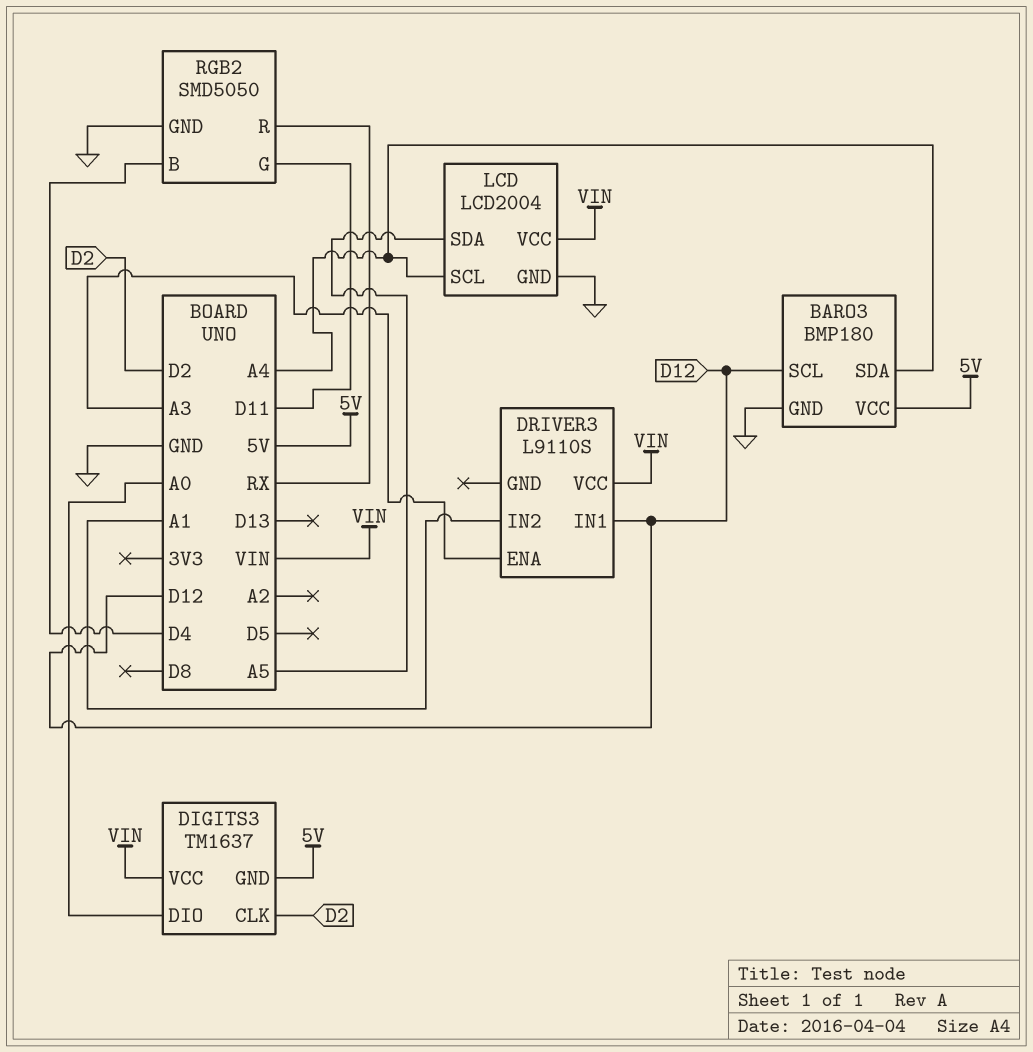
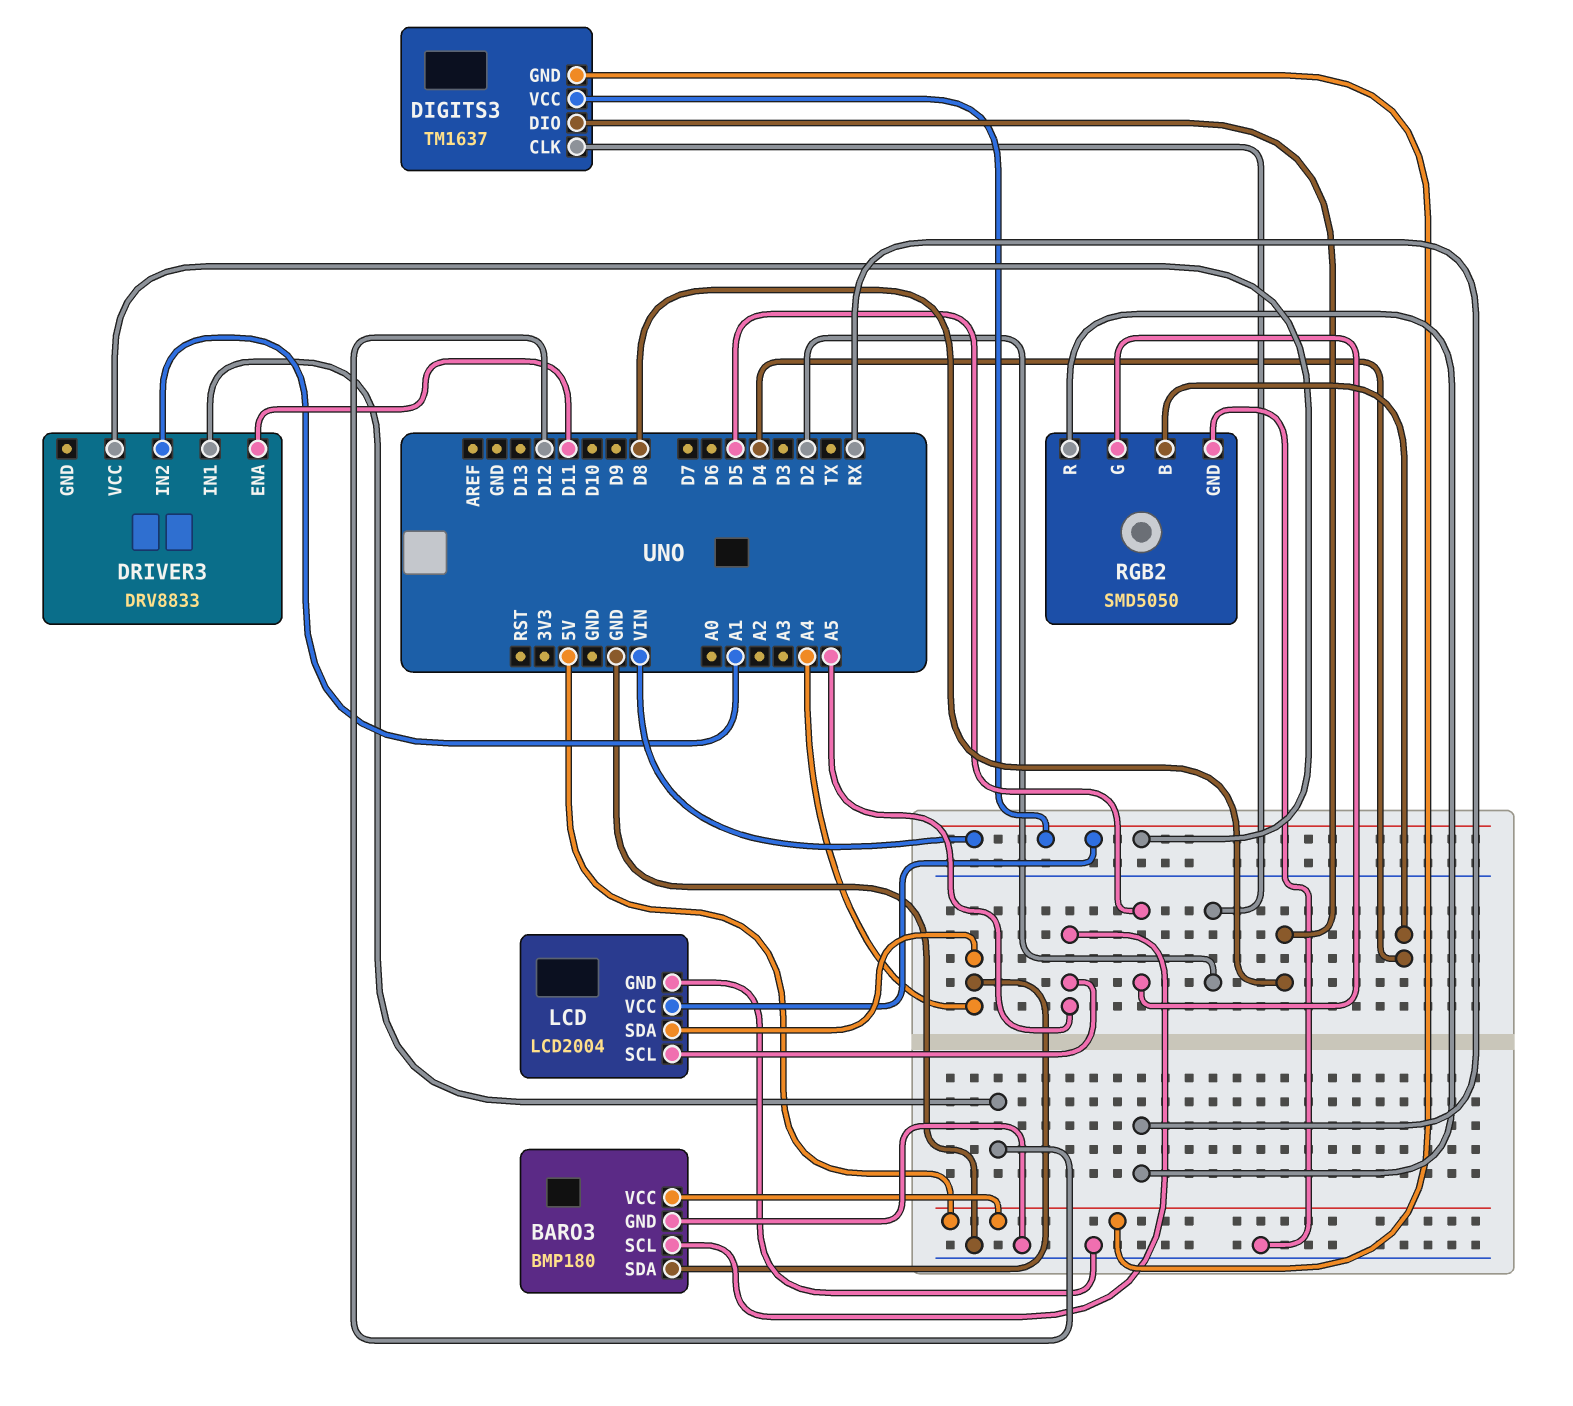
BARO3 pin SCL: D12 -> A5
DIGITS3 pin DIO: A0 -> D8
DRIVER3: L9110S -> DRV8833
DRIVER3 pin ENA: A3 -> D11
LCD pin SCL: A4 -> A5
LCD pin SDA: A5 -> A4
RGB2 pin G: D11 -> D5

